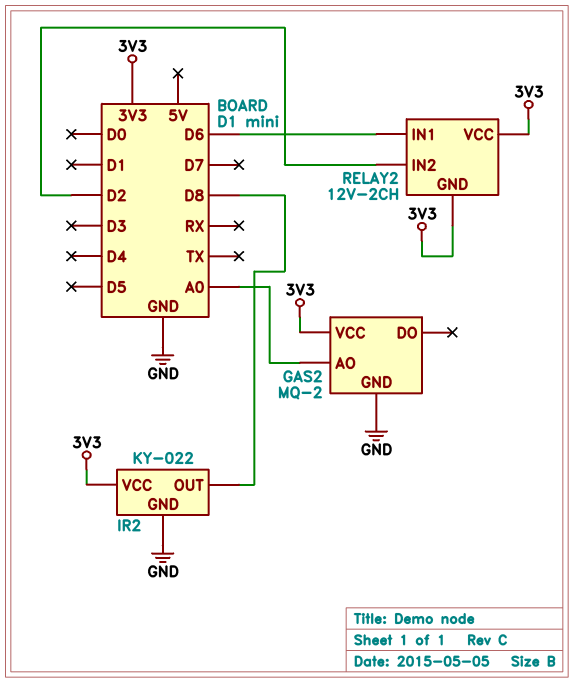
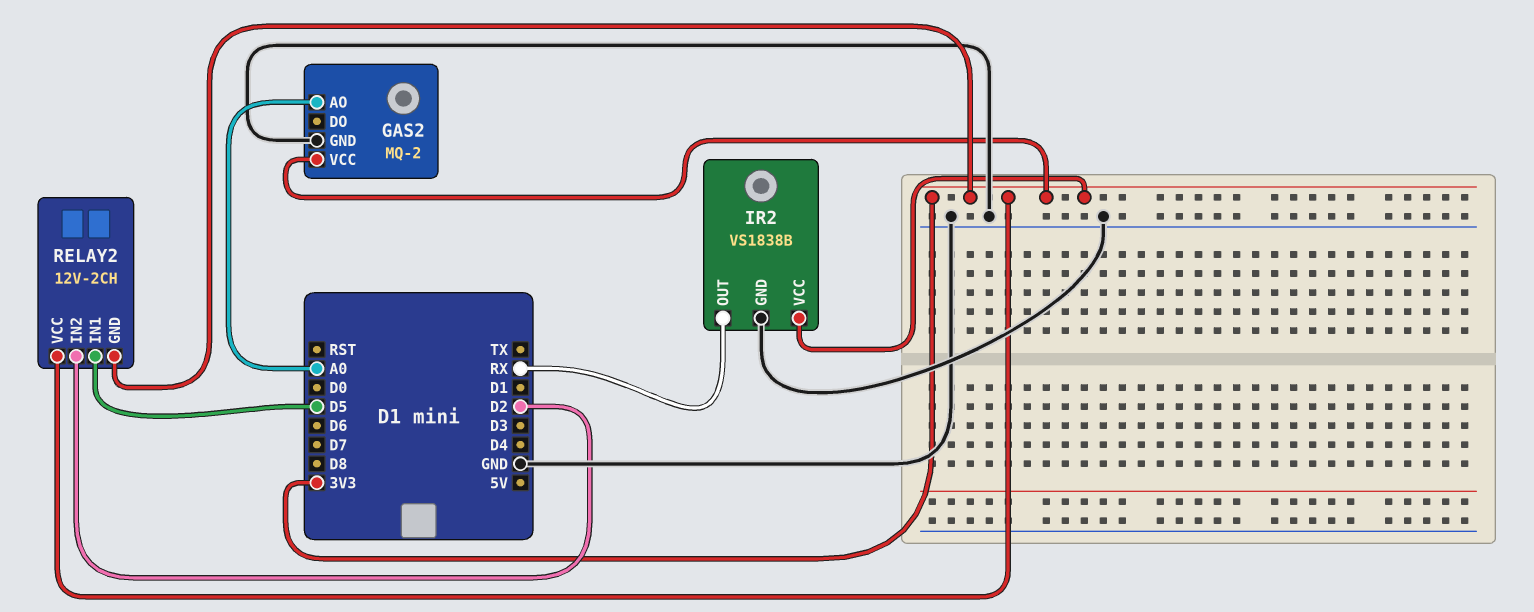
IR2: KY-022 -> VS1838B
IR2 pin OUT: D8 -> RX
RELAY2 pin IN1: D6 -> D5

